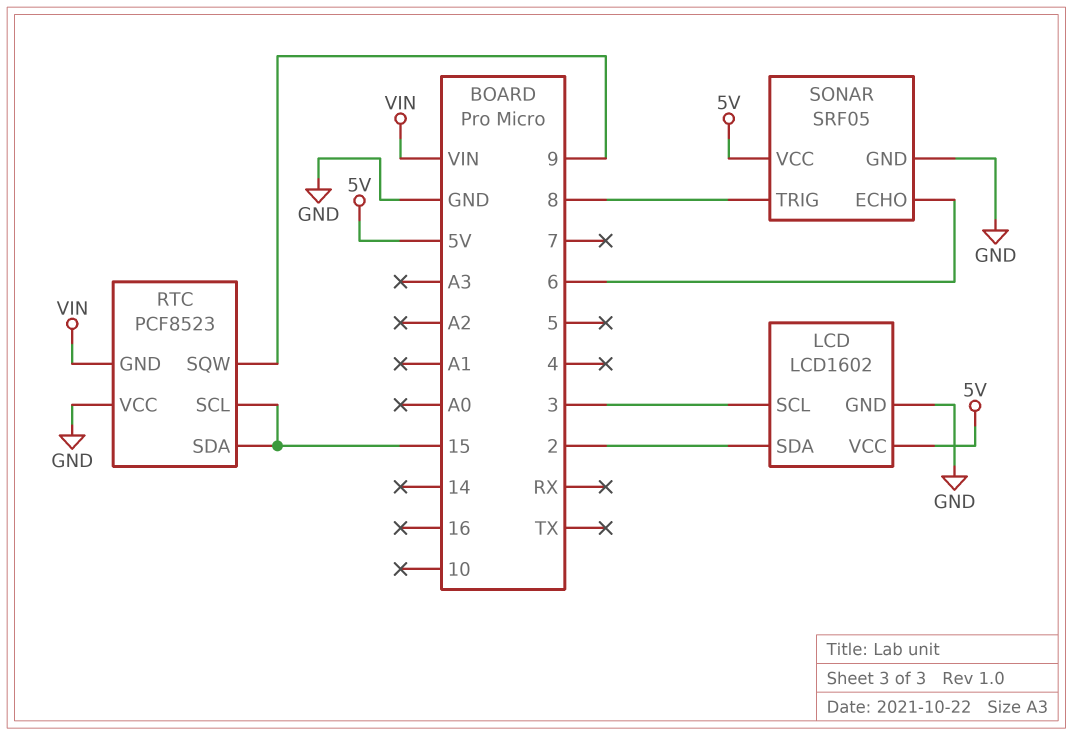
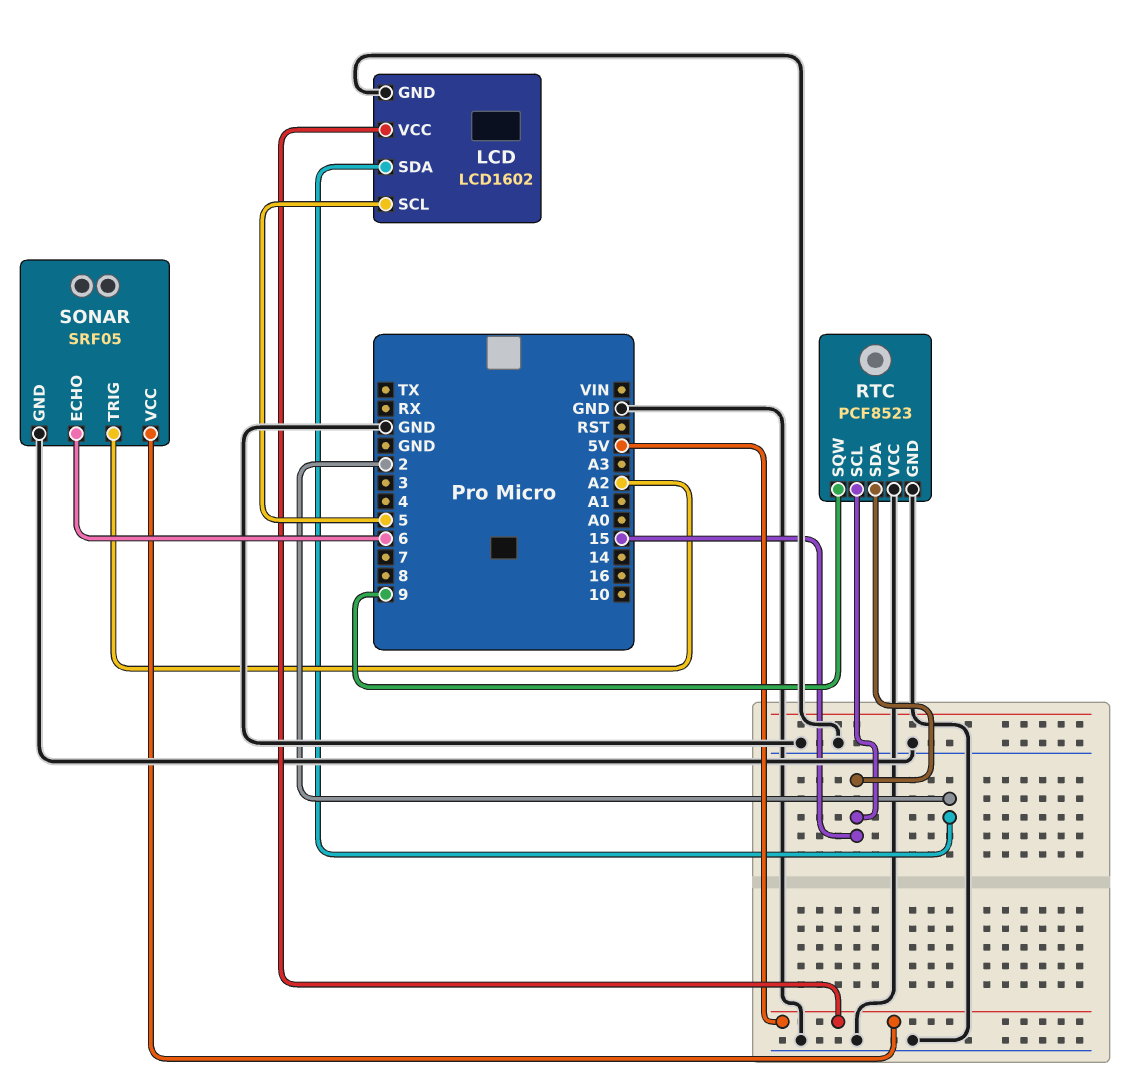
LCD pin SCL: 3 -> 5
RTC pin GND: VIN -> GND
SONAR pin TRIG: 8 -> A2

